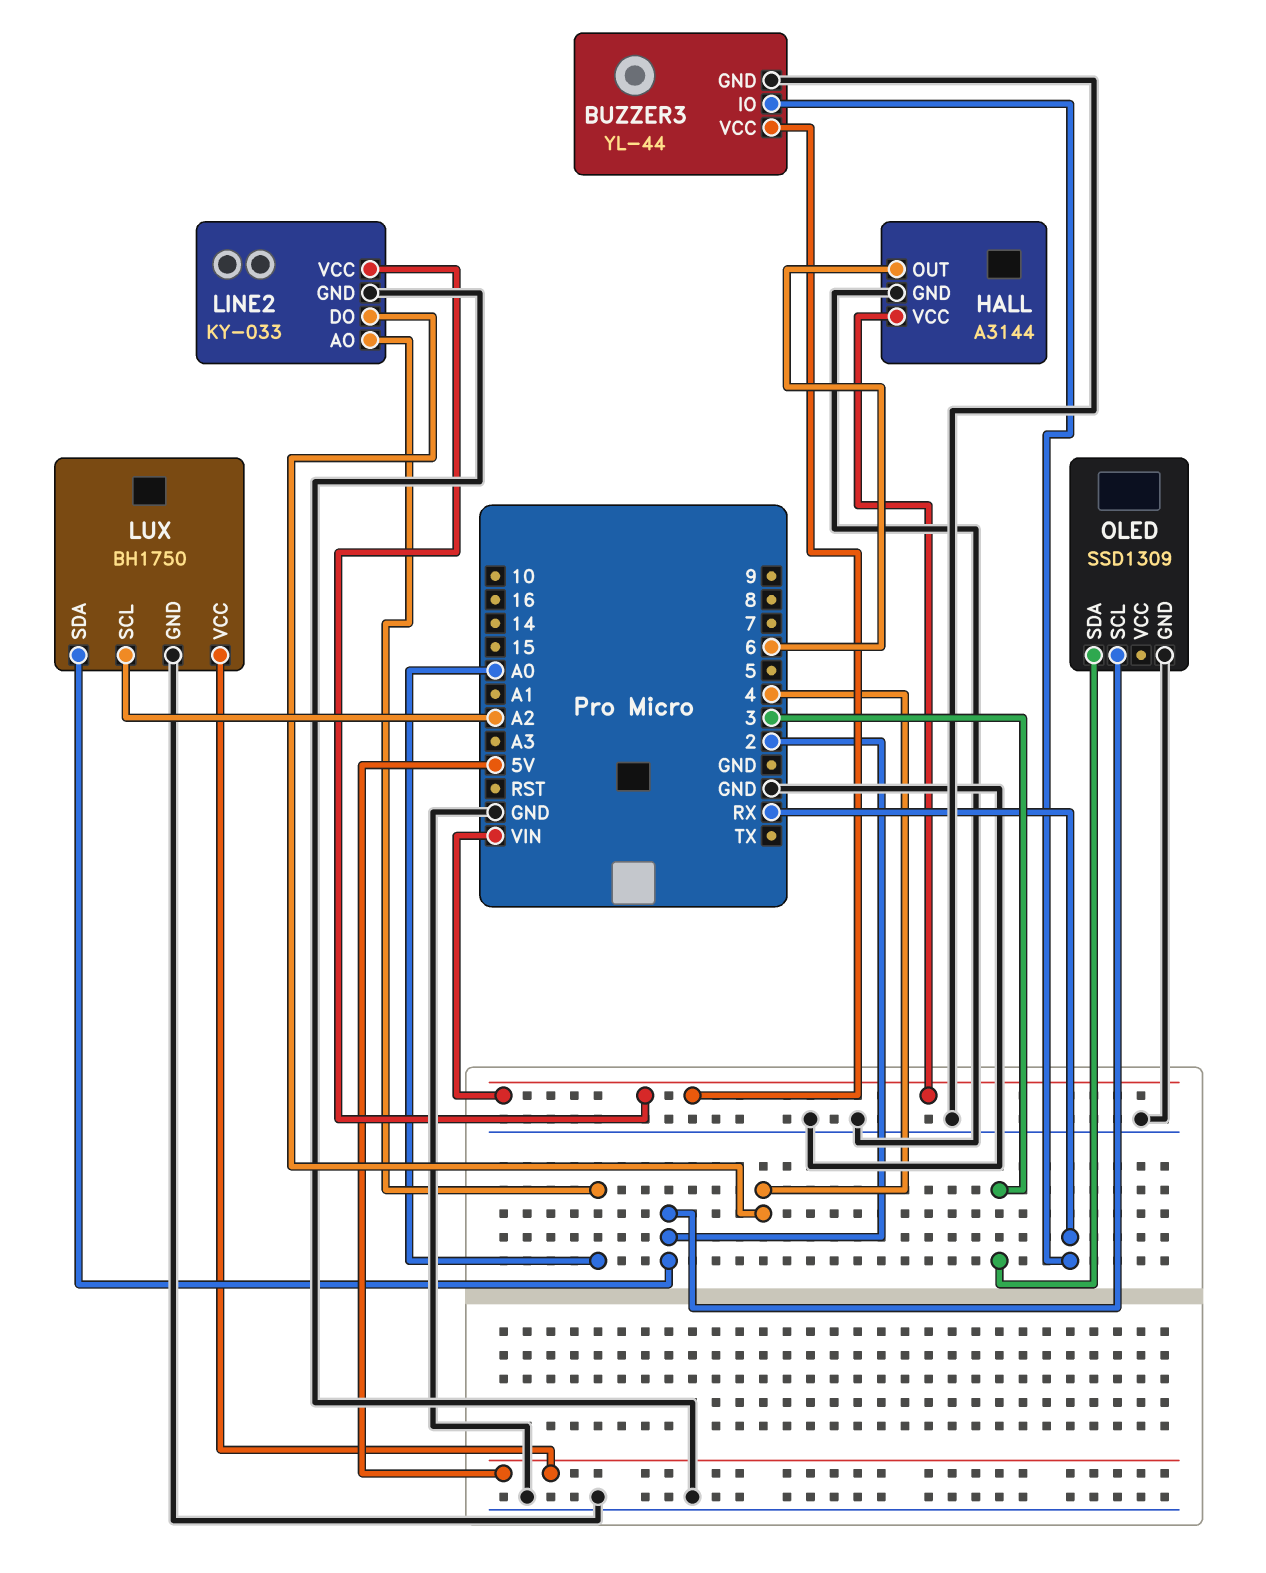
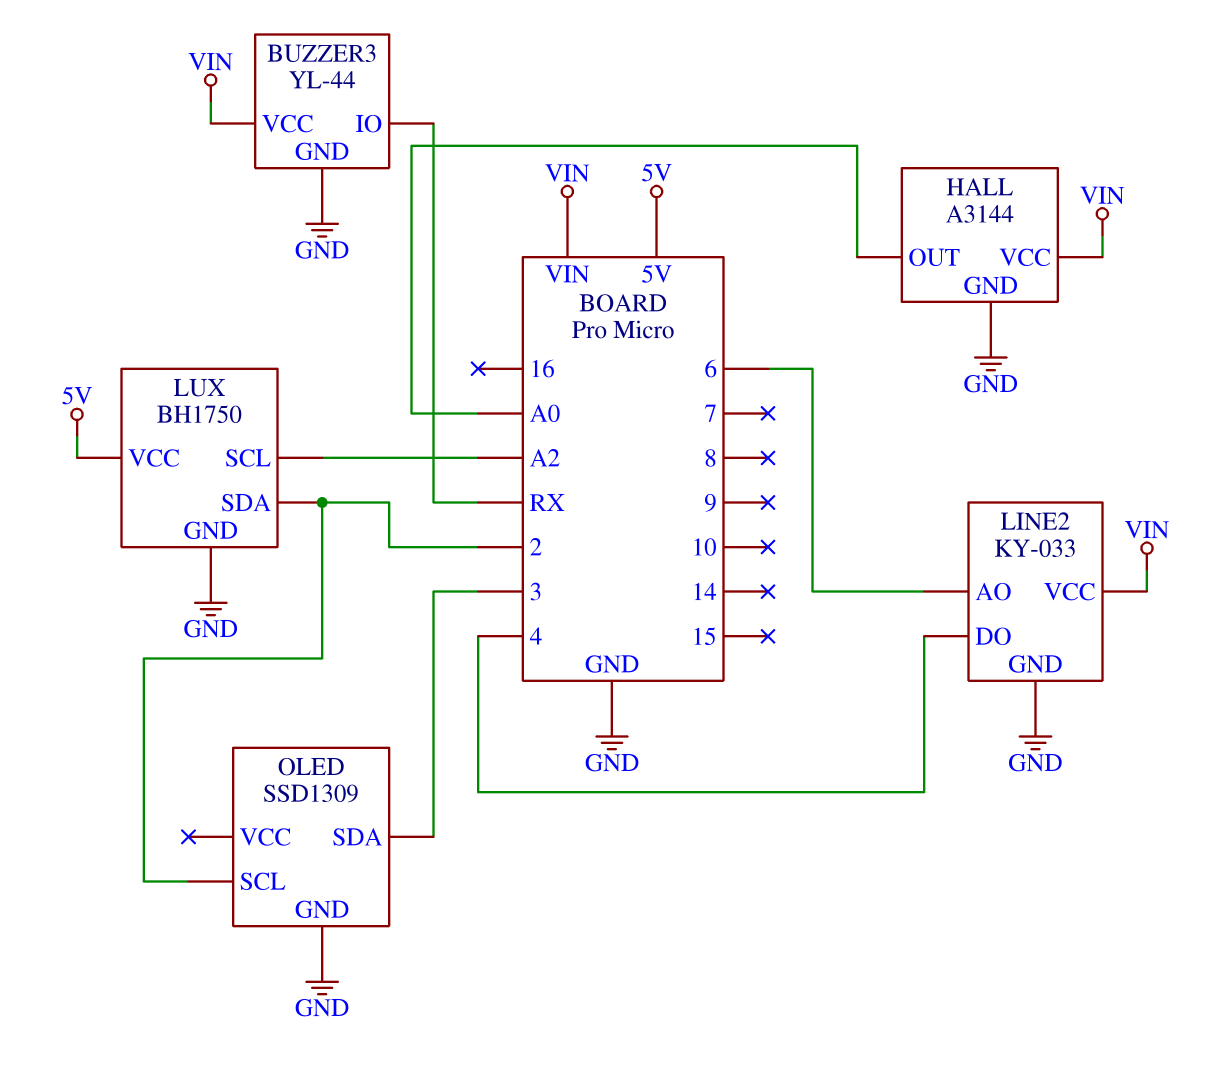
HALL pin OUT: 6 -> A0
LINE2 pin AO: A0 -> 6

